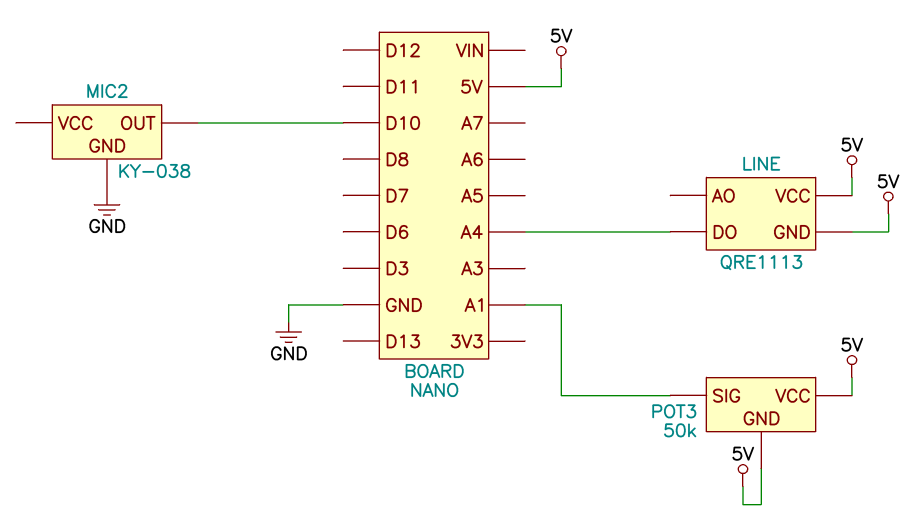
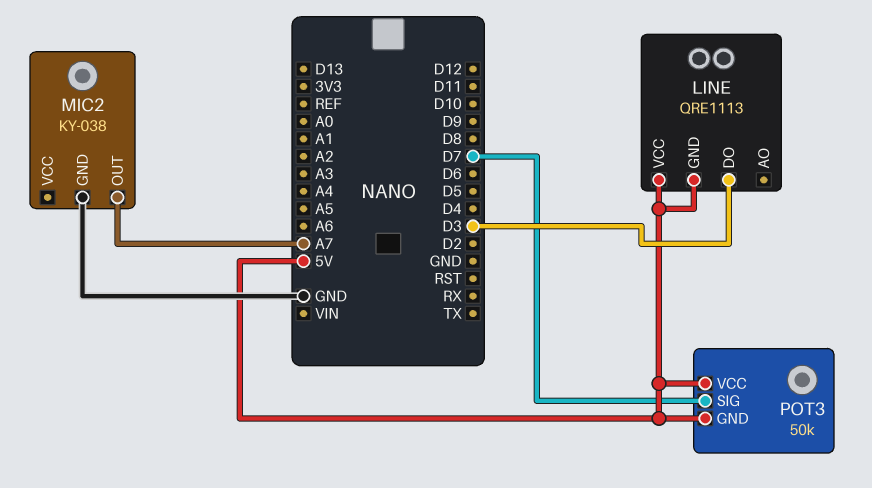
LINE pin DO: A4 -> D3
MIC2 pin OUT: D10 -> A7
POT3 pin SIG: A1 -> D7

